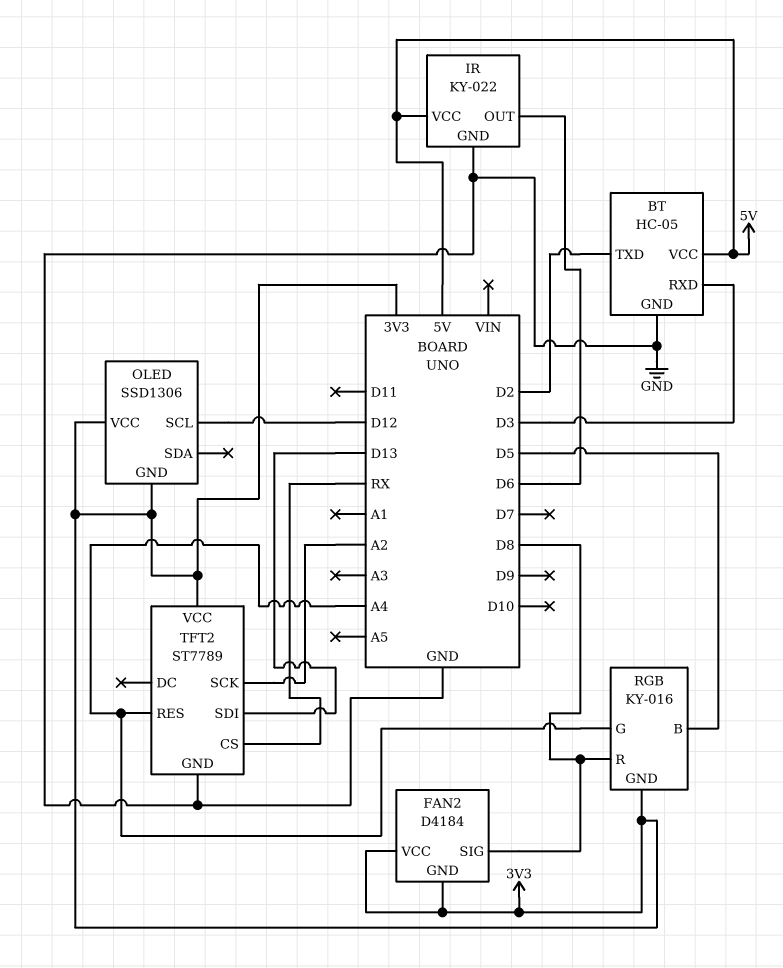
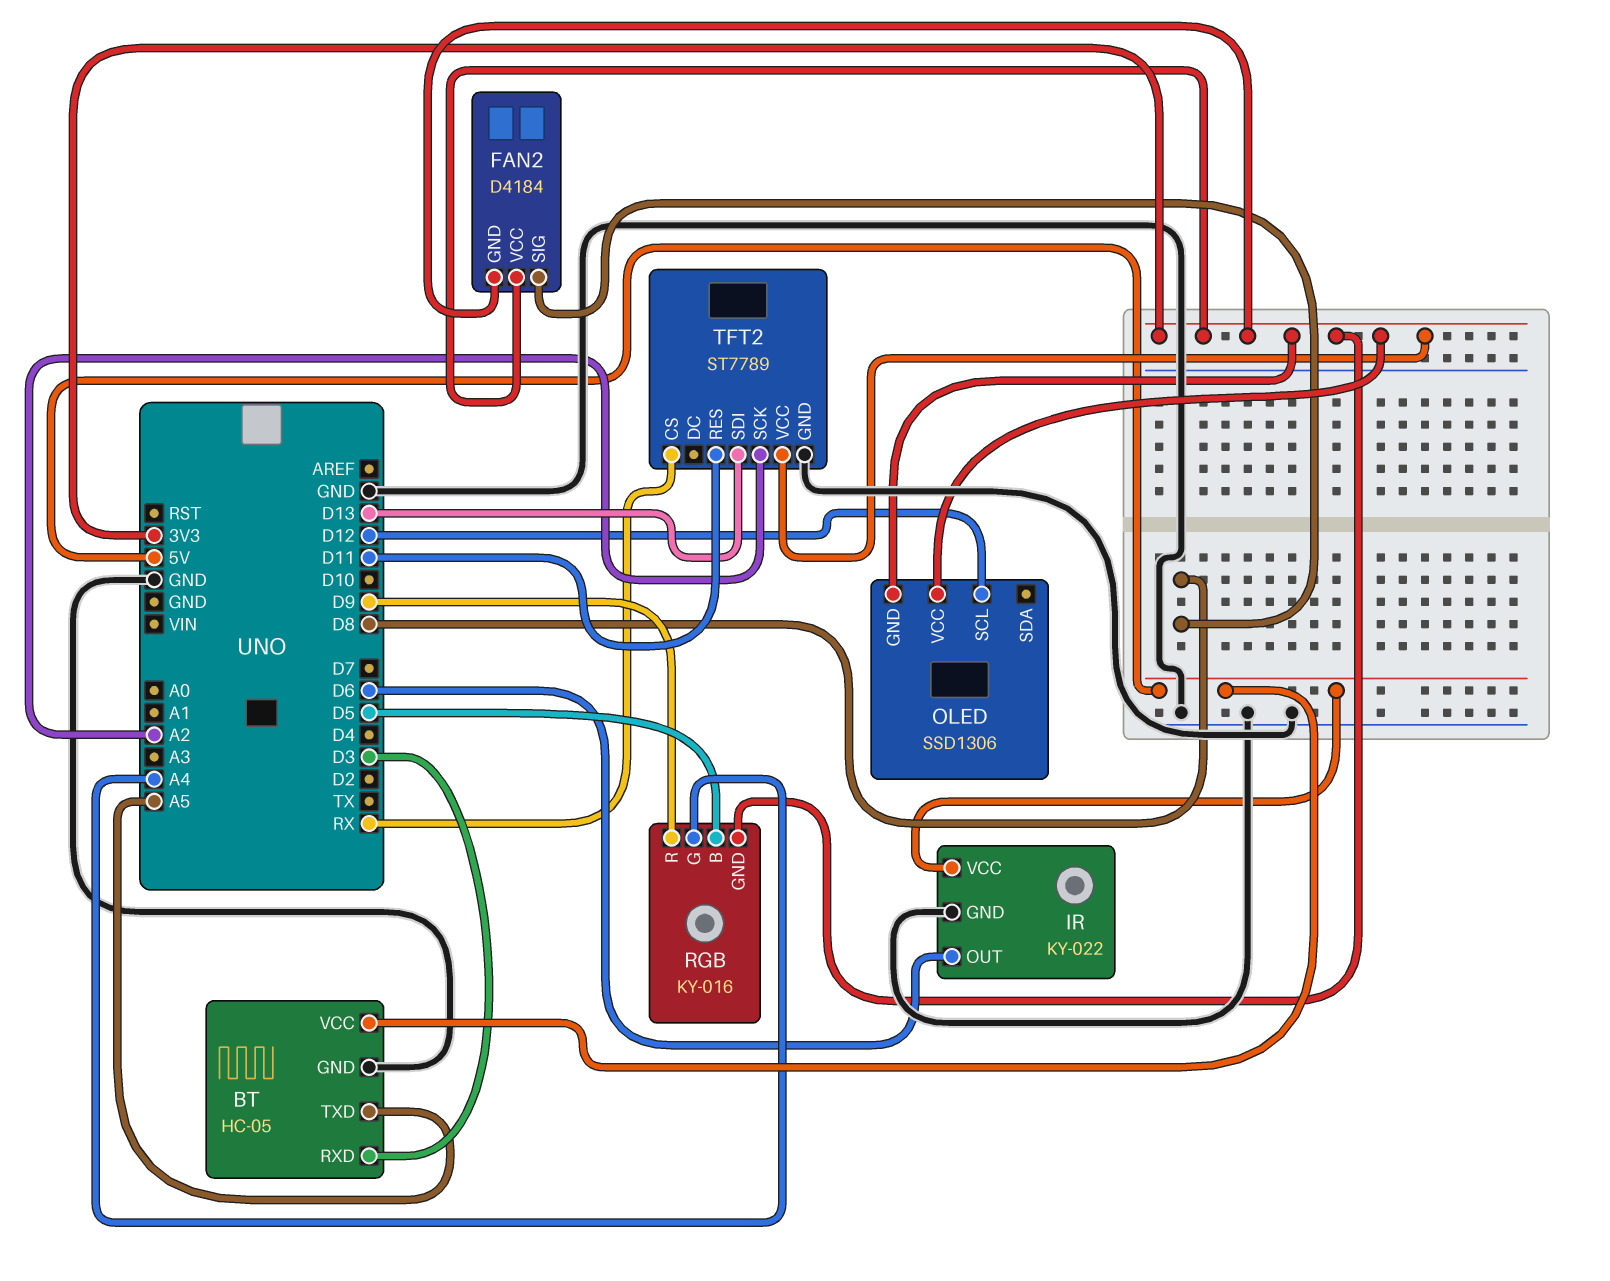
BT pin TXD: D2 -> A5
RGB pin R: D8 -> D9
TFT2 pin RES: A4 -> D11

